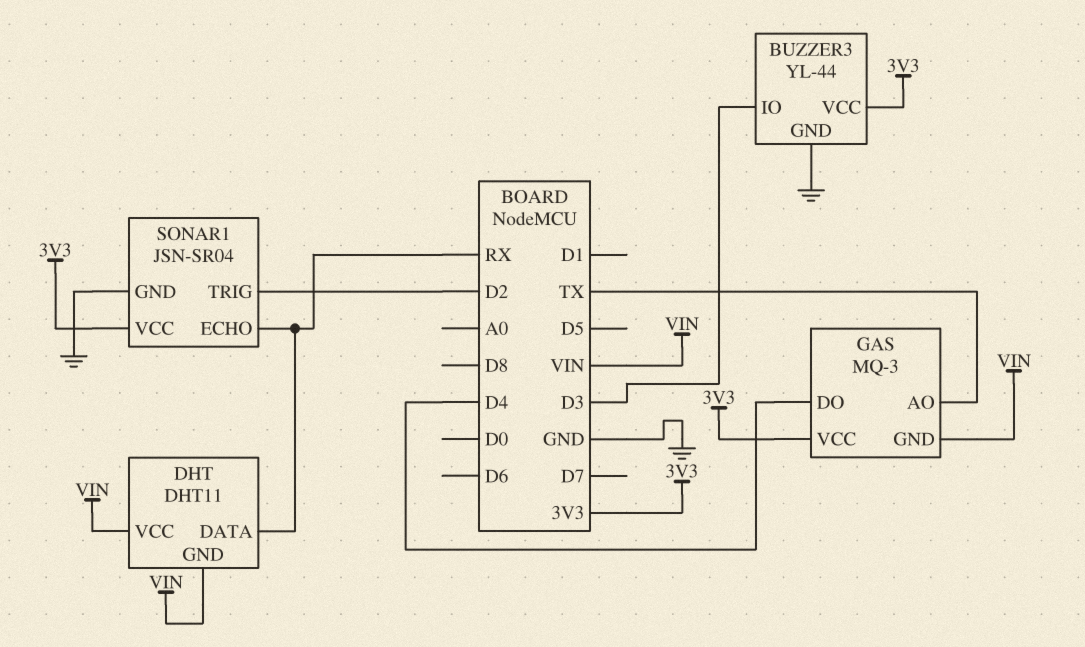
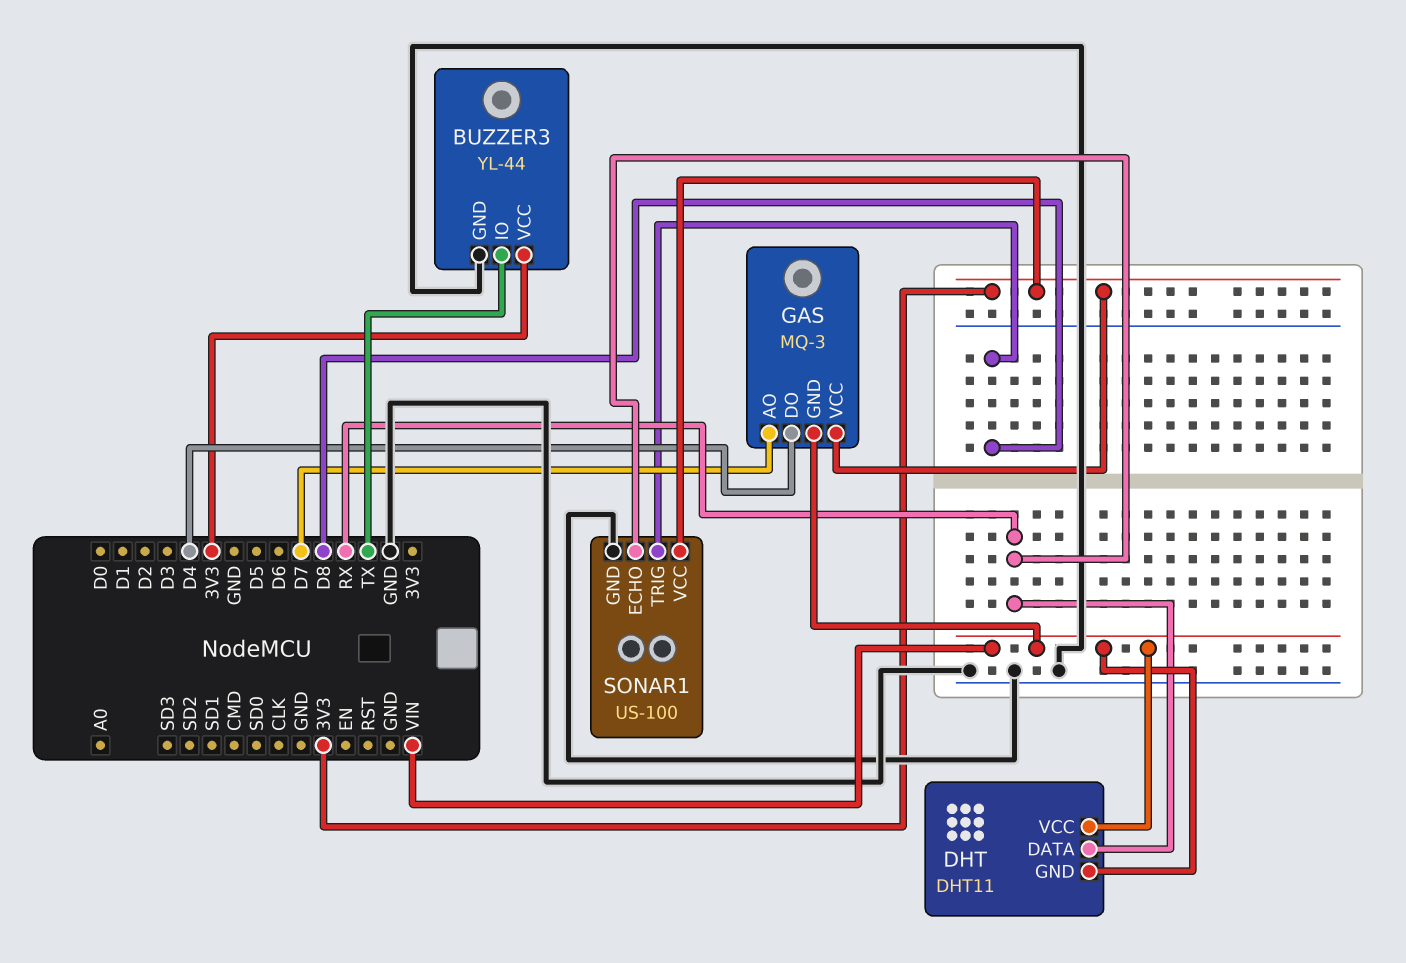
BUZZER3 pin IO: D3 -> TX
GAS pin AO: TX -> D7
SONAR1: JSN-SR04 -> US-100
SONAR1 pin TRIG: D2 -> D8

